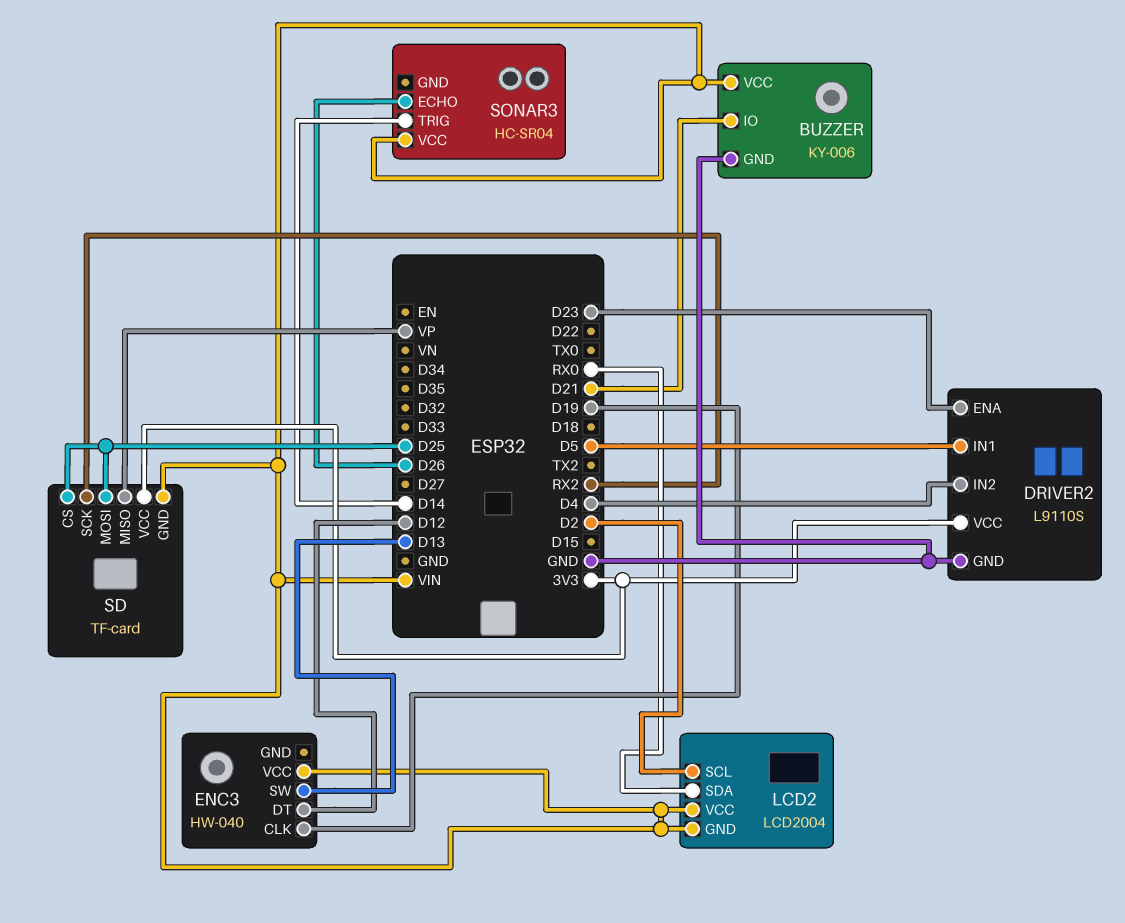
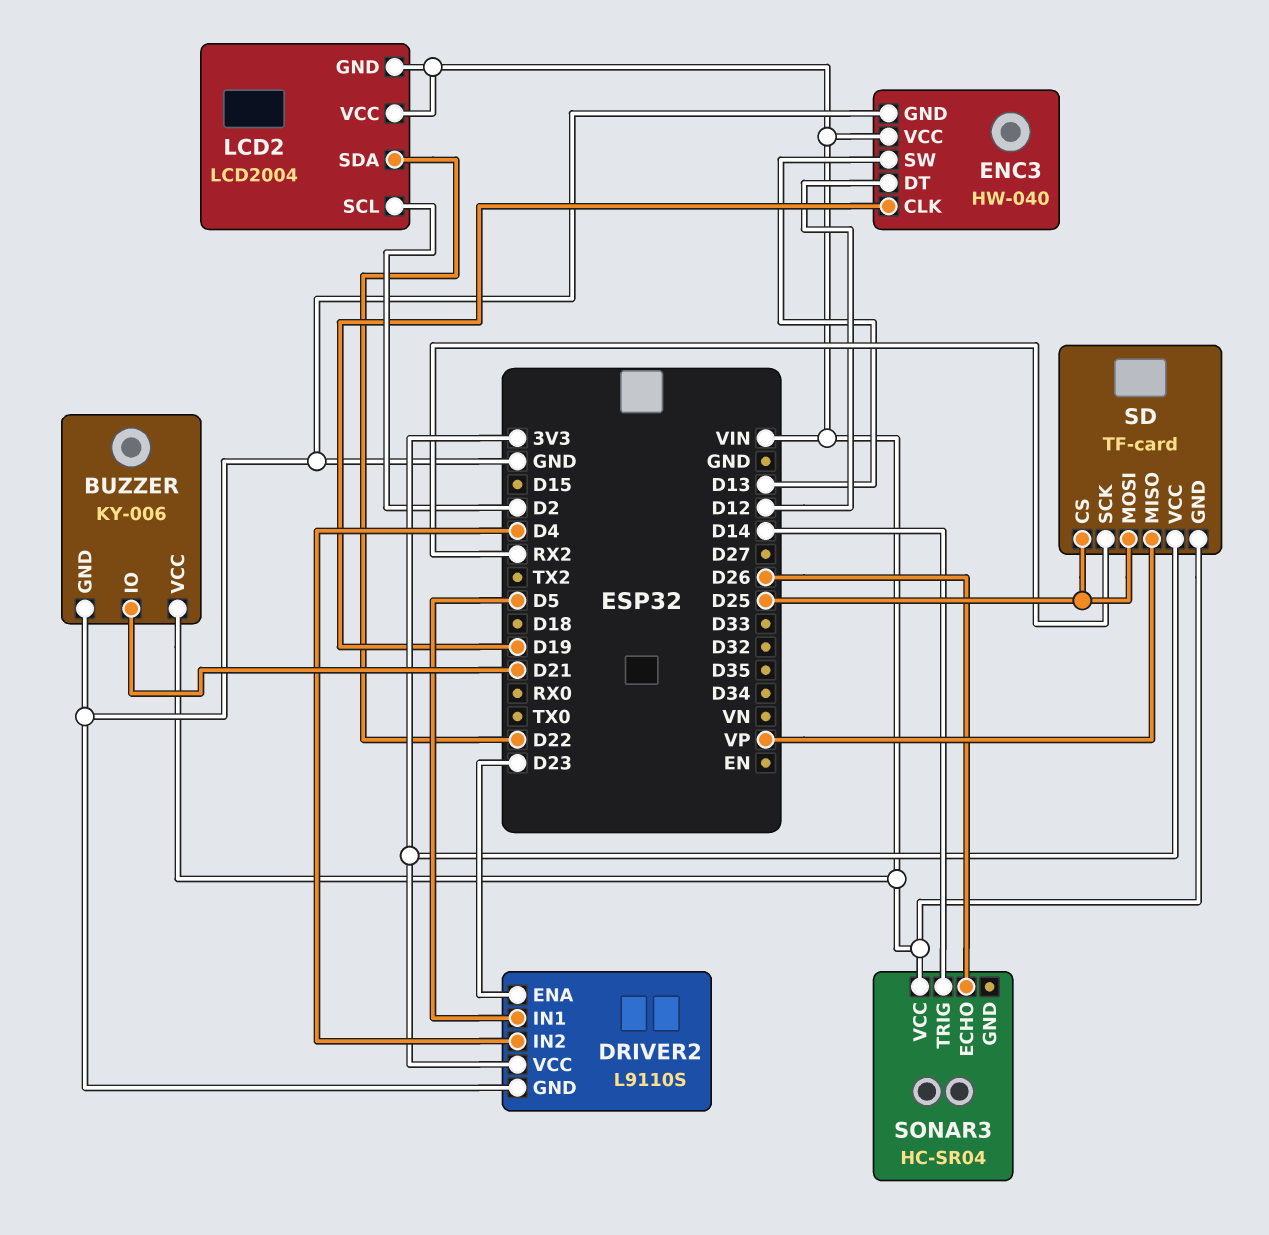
ENC3 pin GND: none -> GND
LCD2 pin SDA: RX0 -> D22

